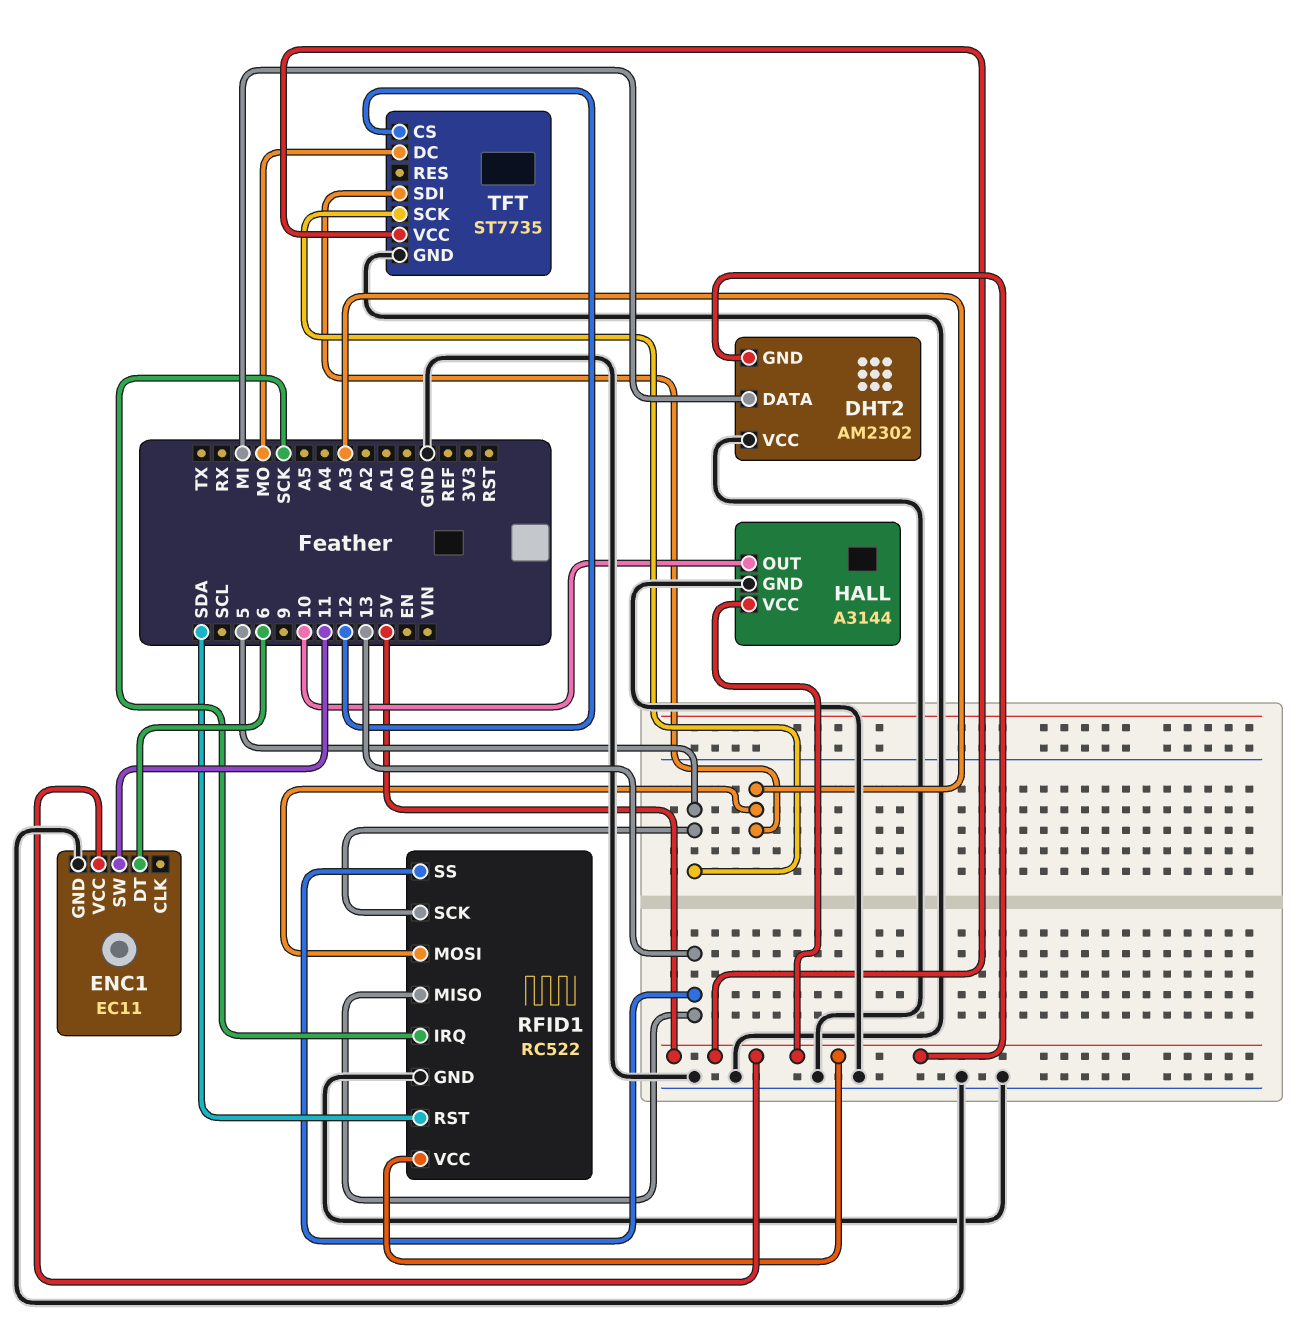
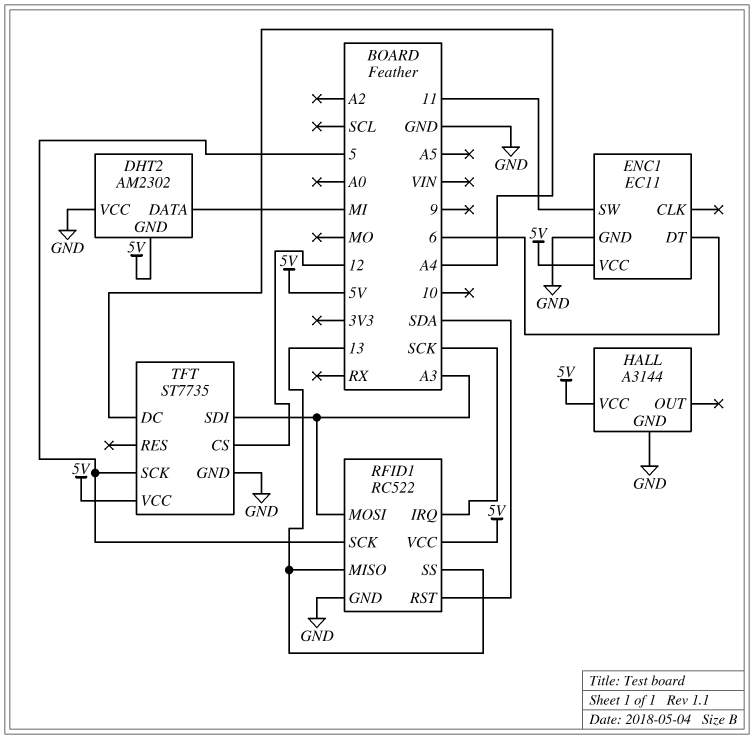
HALL pin OUT: 10 -> none
TFT pin DC: MO -> A4

